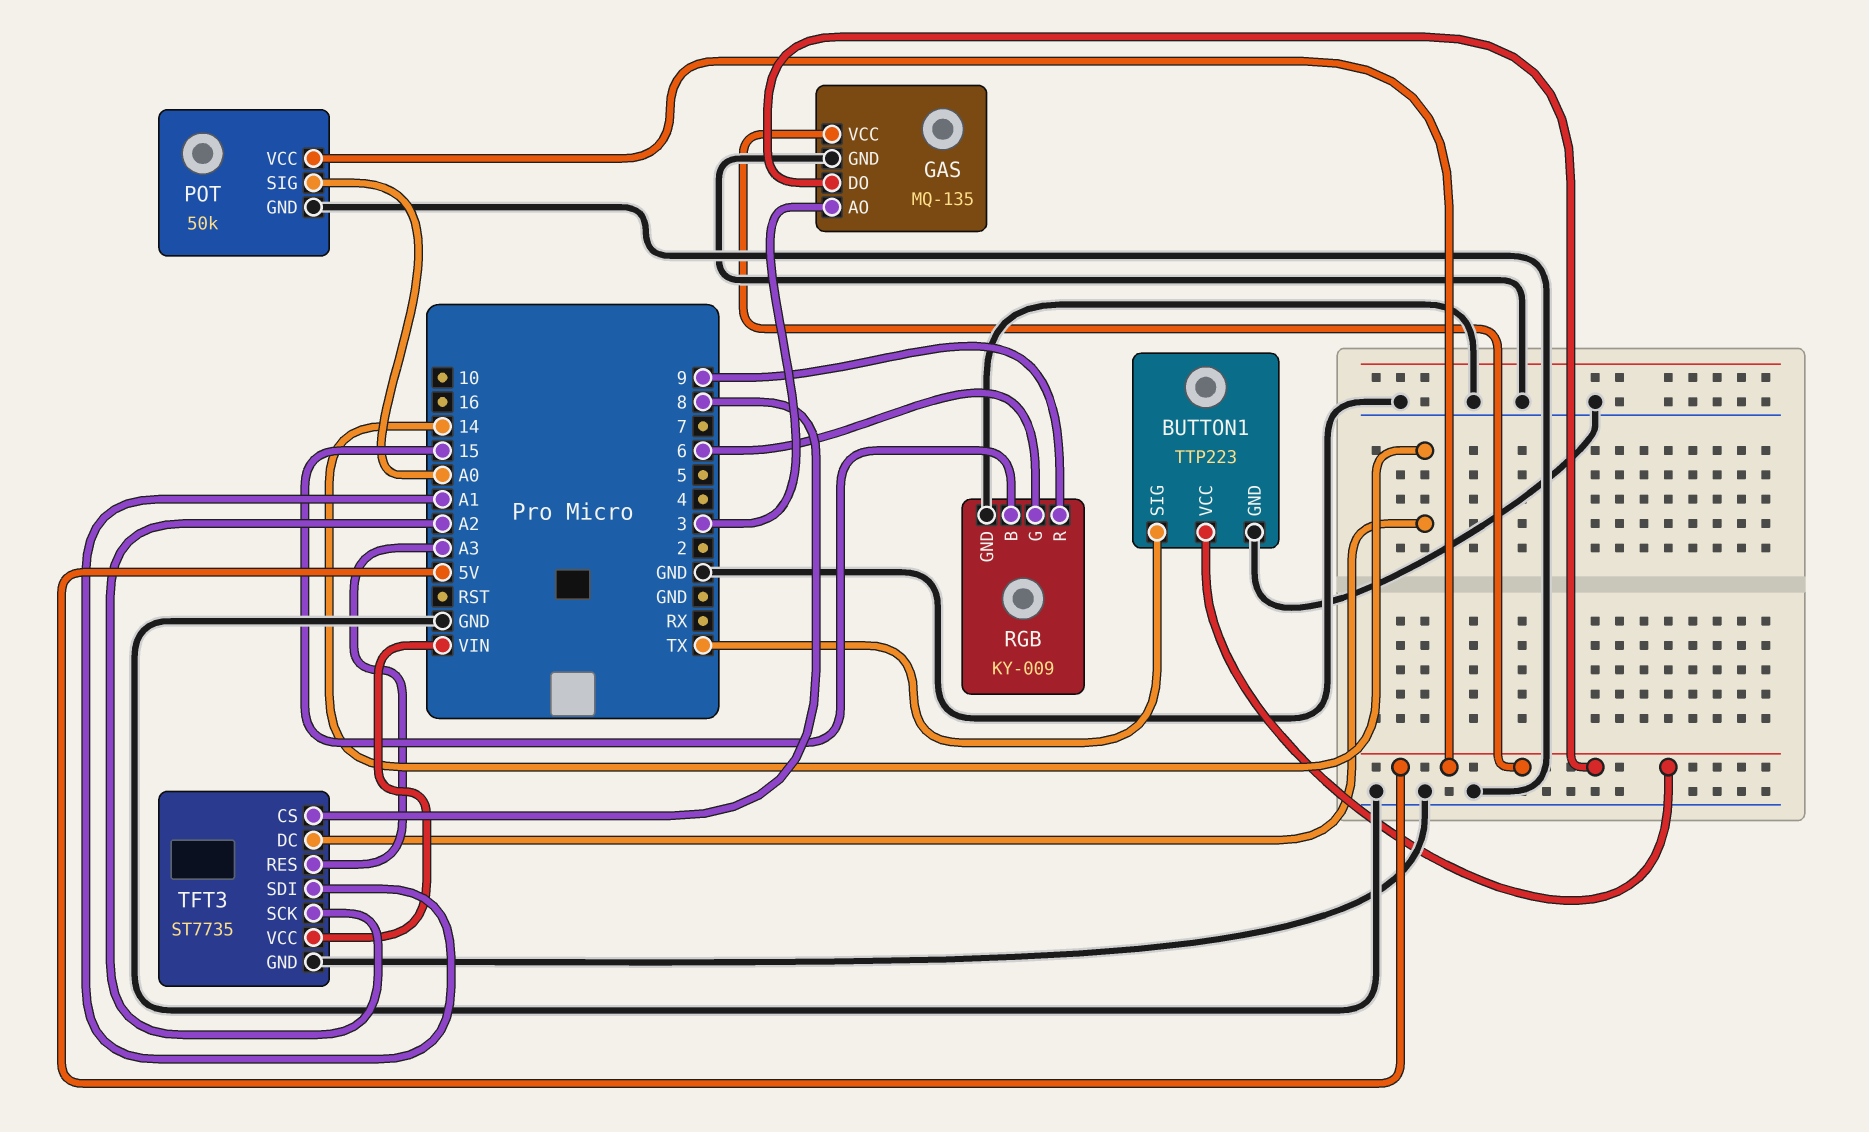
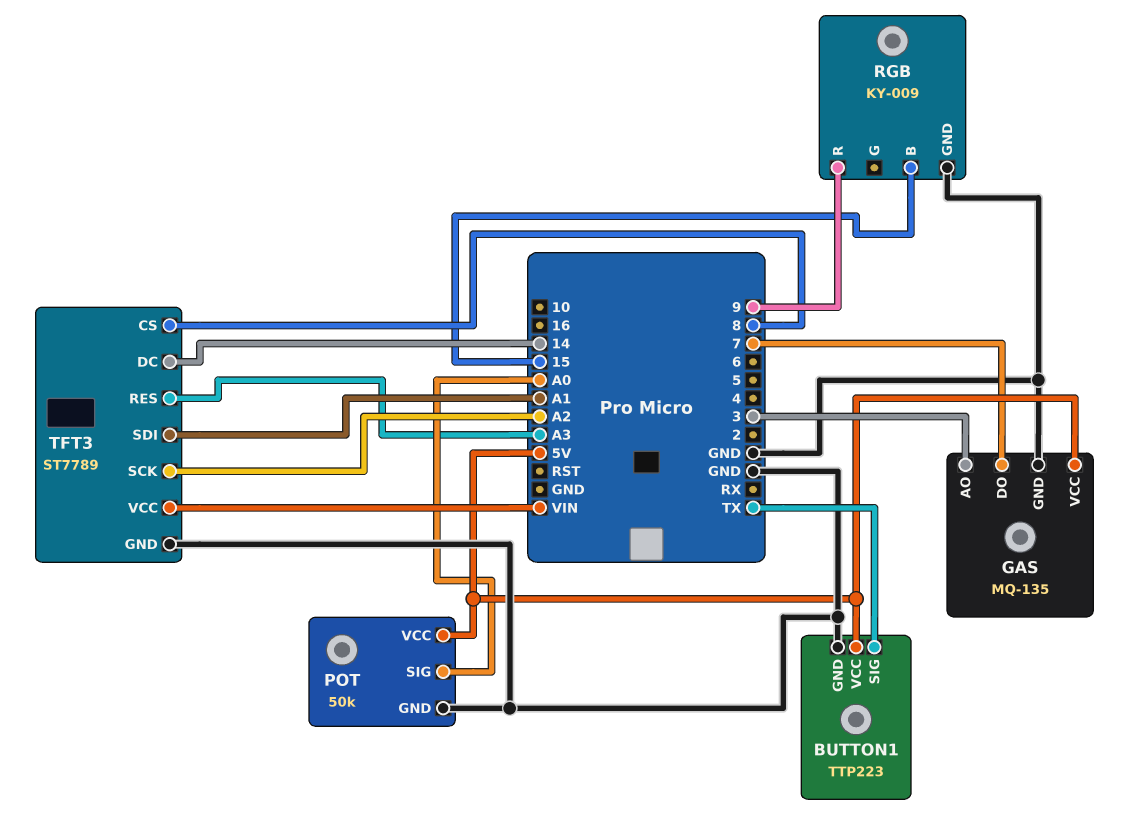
GAS pin DO: 5V -> 7
RGB pin G: 6 -> none
TFT3: ST7735 -> ST7789

